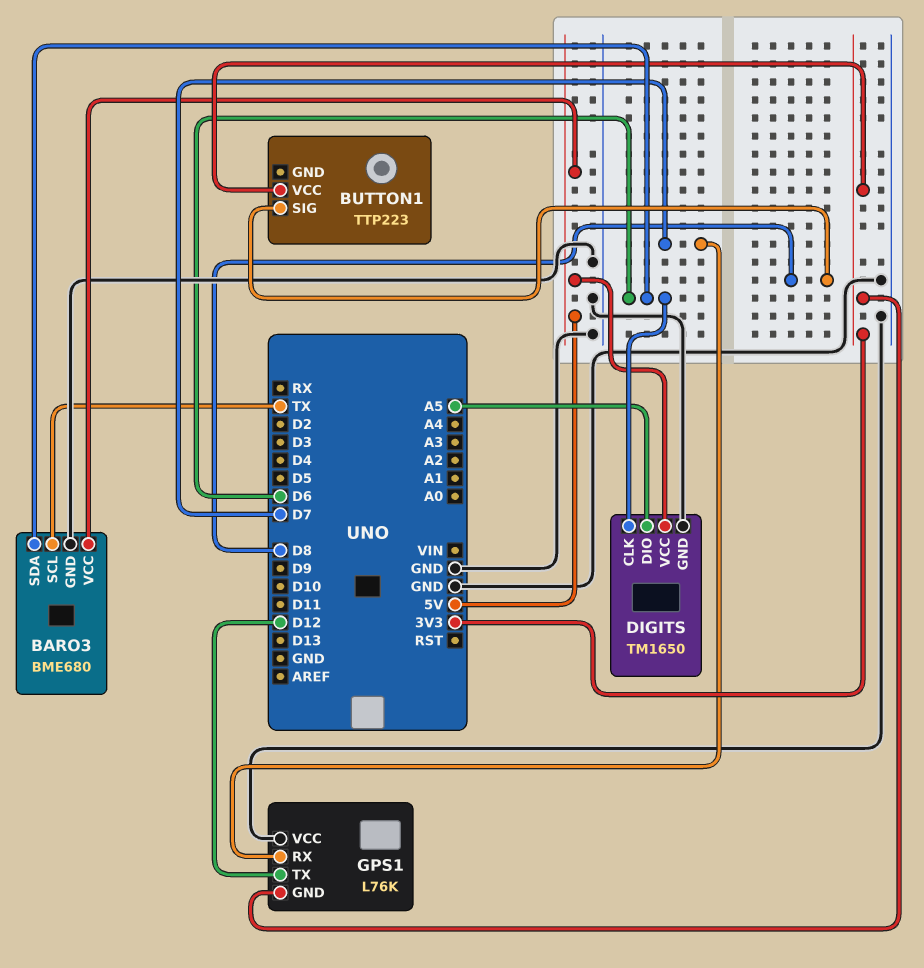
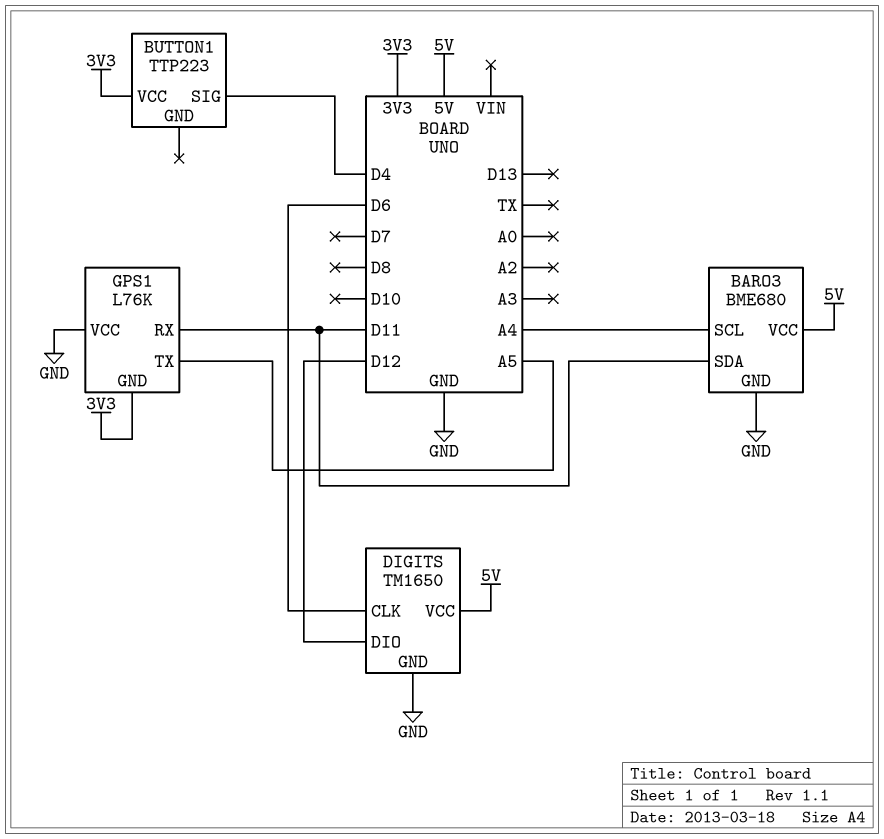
BARO3 pin SCL: TX -> A4
BARO3 pin SDA: D6 -> D11
BUTTON1 pin SIG: D8 -> D4
DIGITS pin DIO: A5 -> D12
GPS1 pin RX: D7 -> D11
GPS1 pin TX: D12 -> A5

